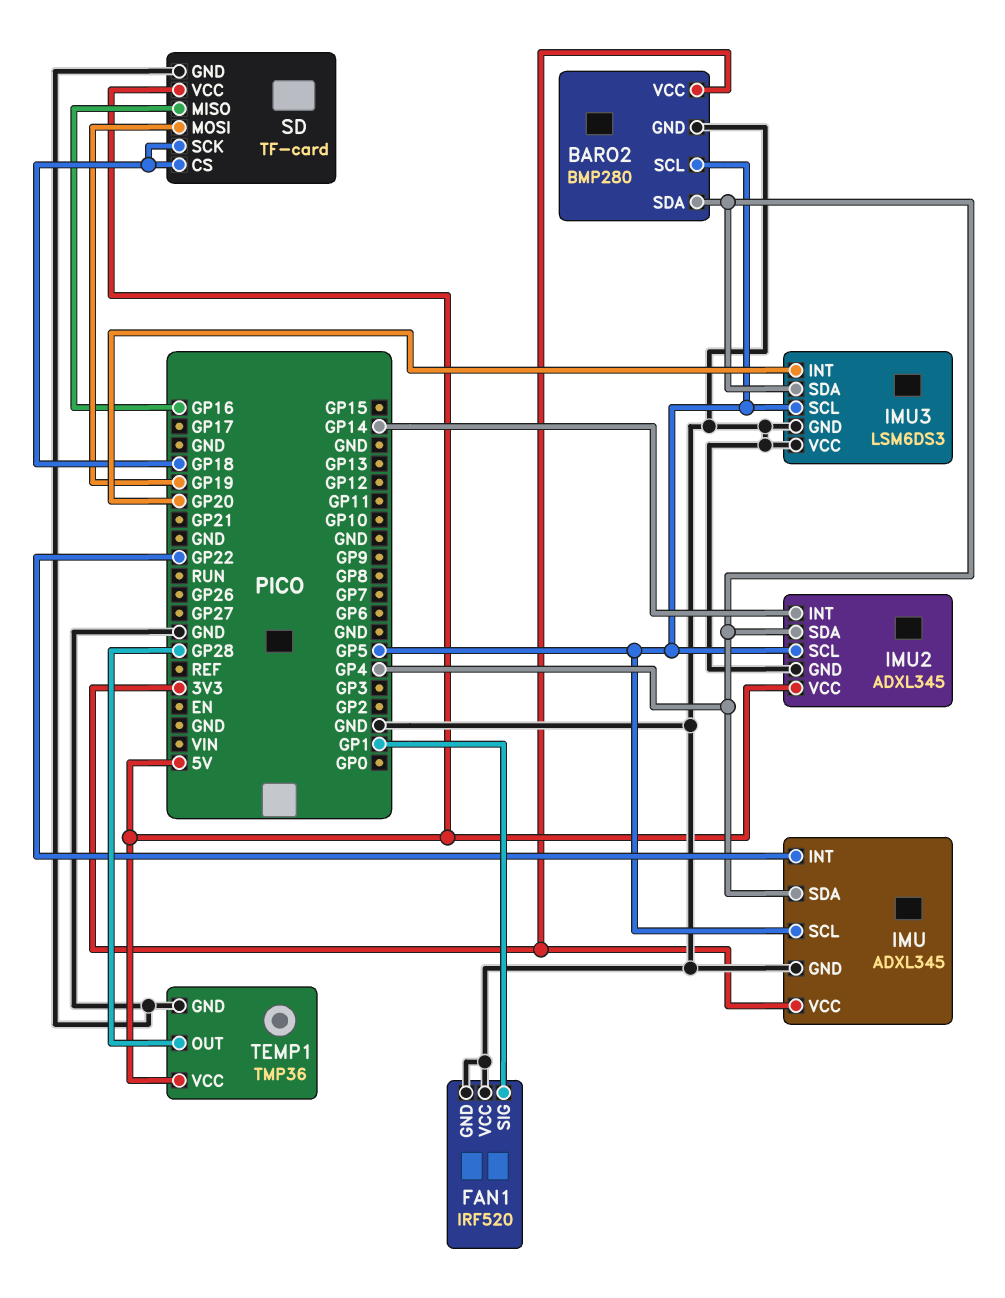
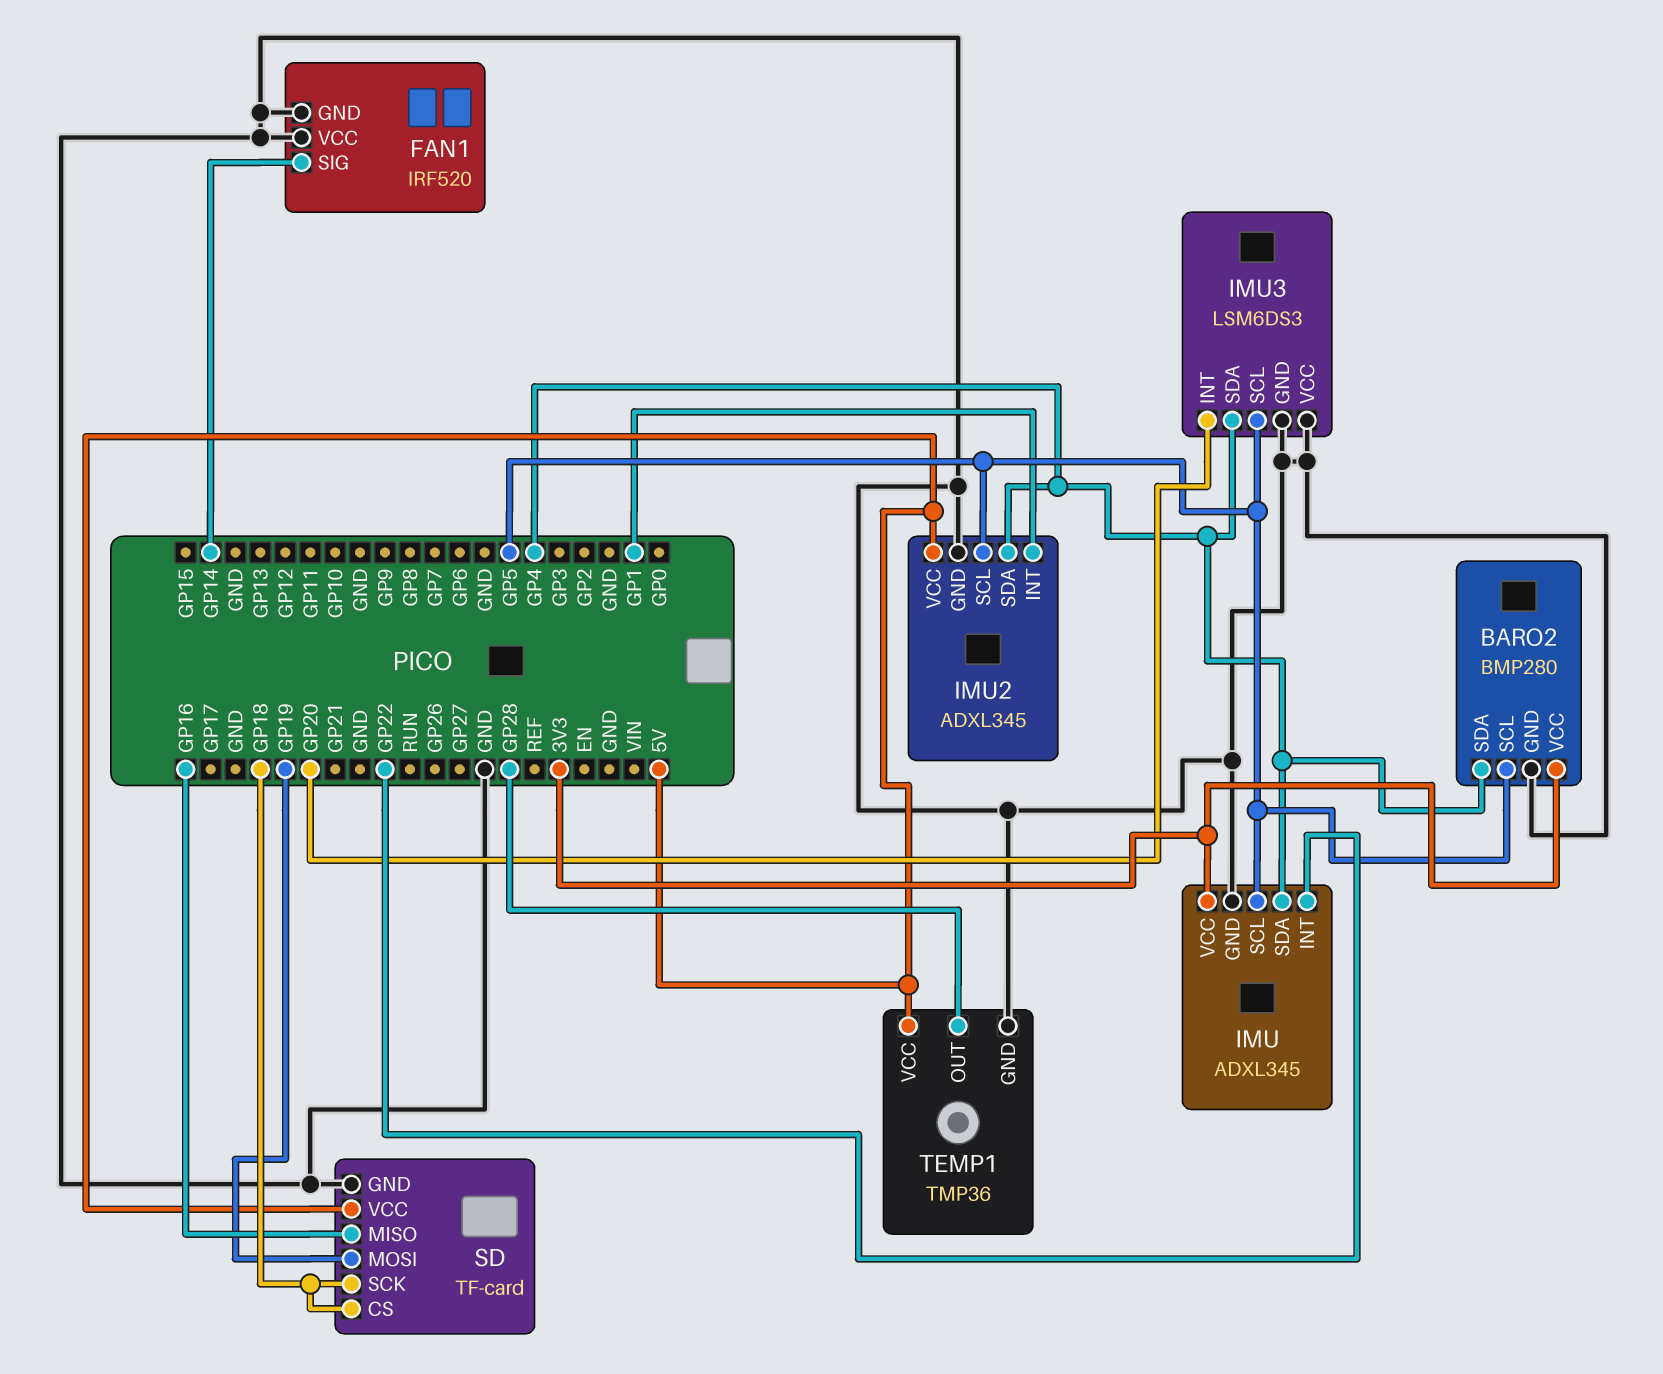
FAN1 pin SIG: GP1 -> GP14
IMU2 pin INT: GP14 -> GP1

